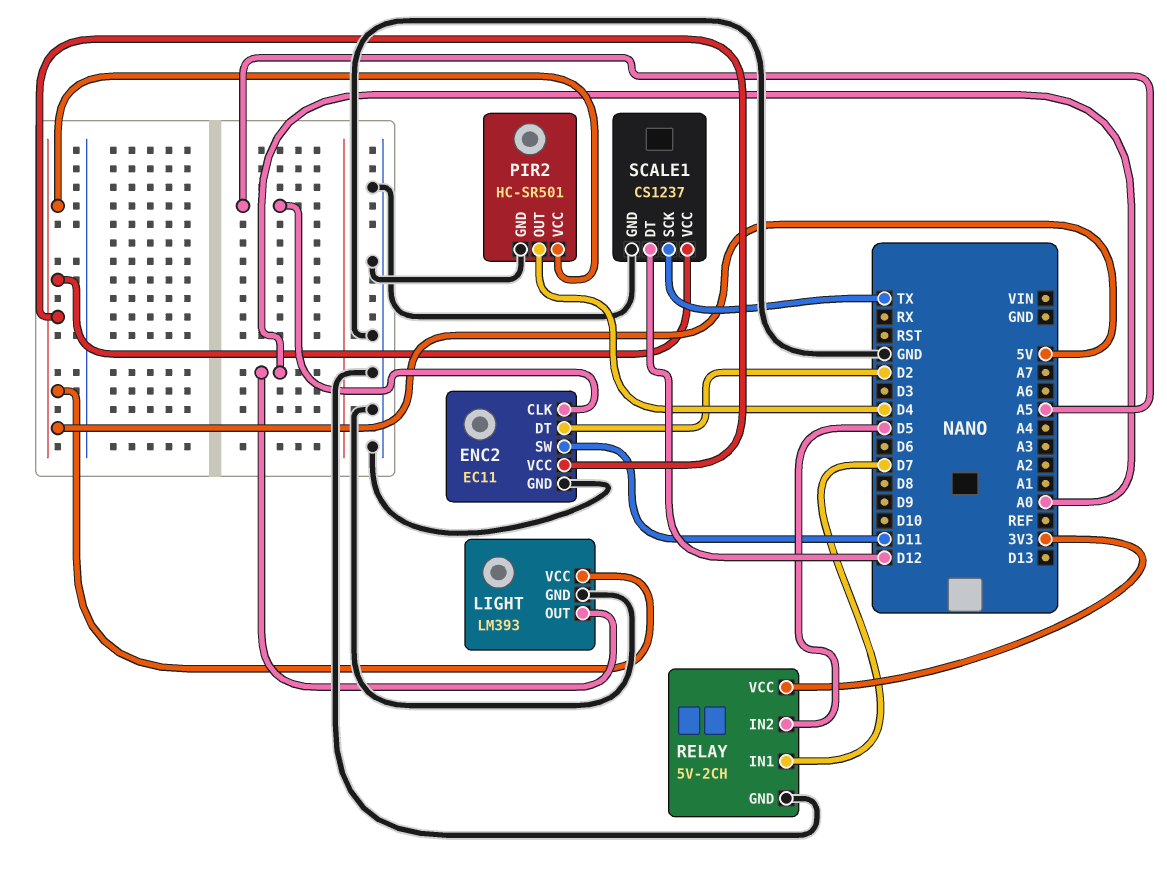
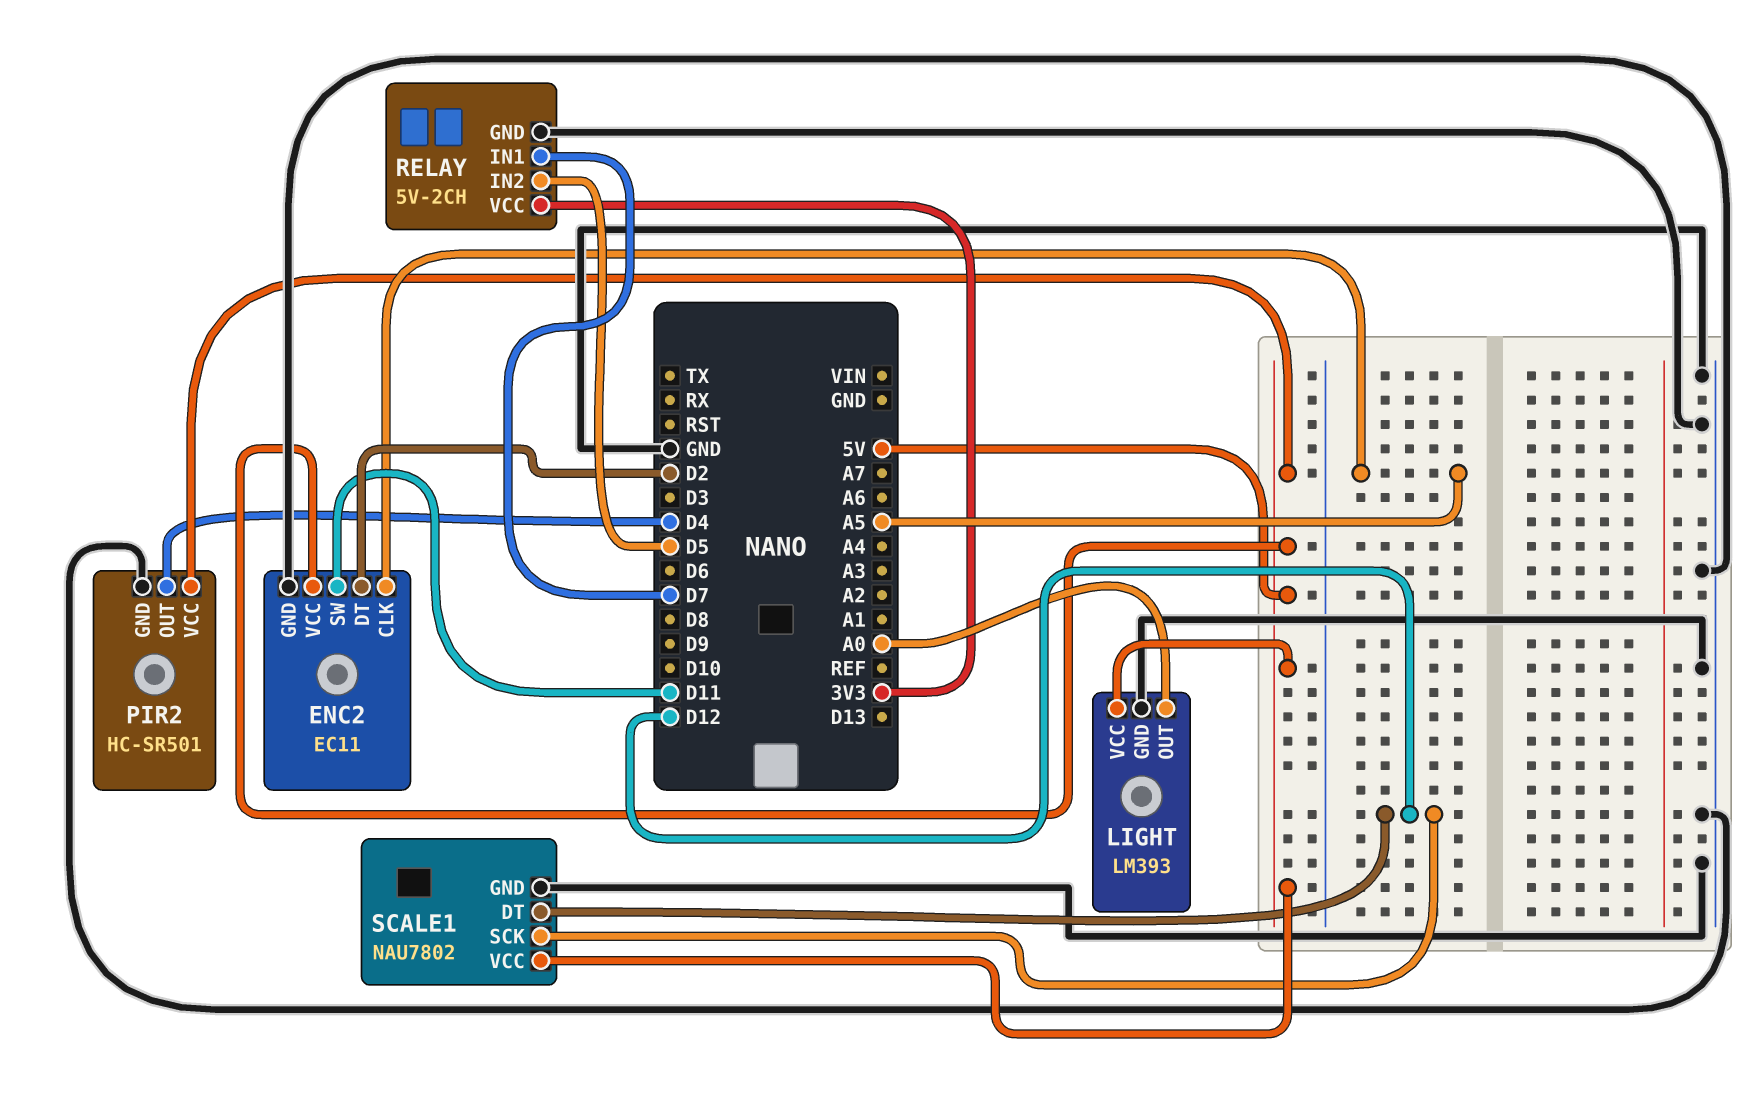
SCALE1: CS1237 -> NAU7802
SCALE1 pin SCK: TX -> D12

